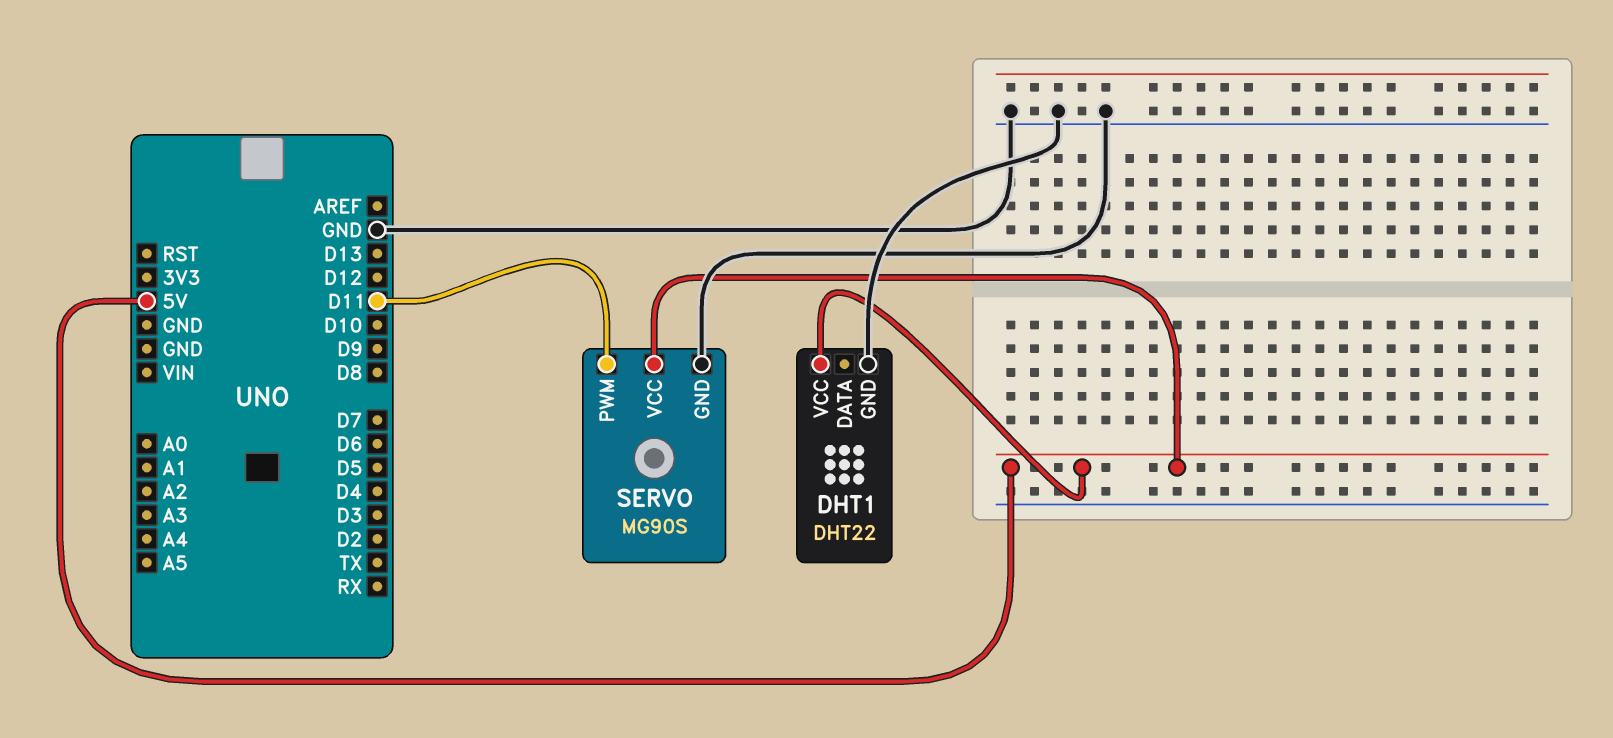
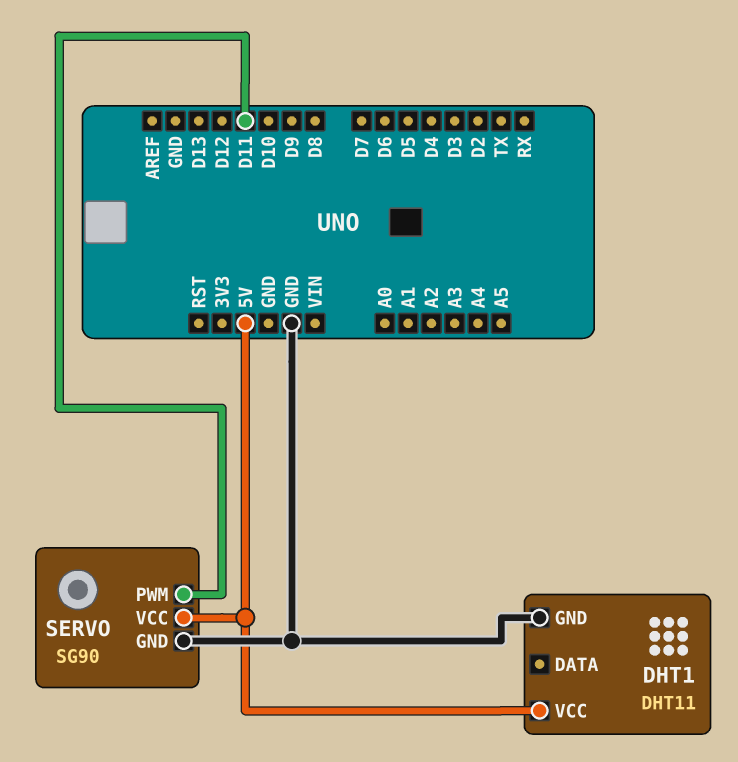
DHT1: DHT22 -> DHT11
SERVO: MG90S -> SG90

